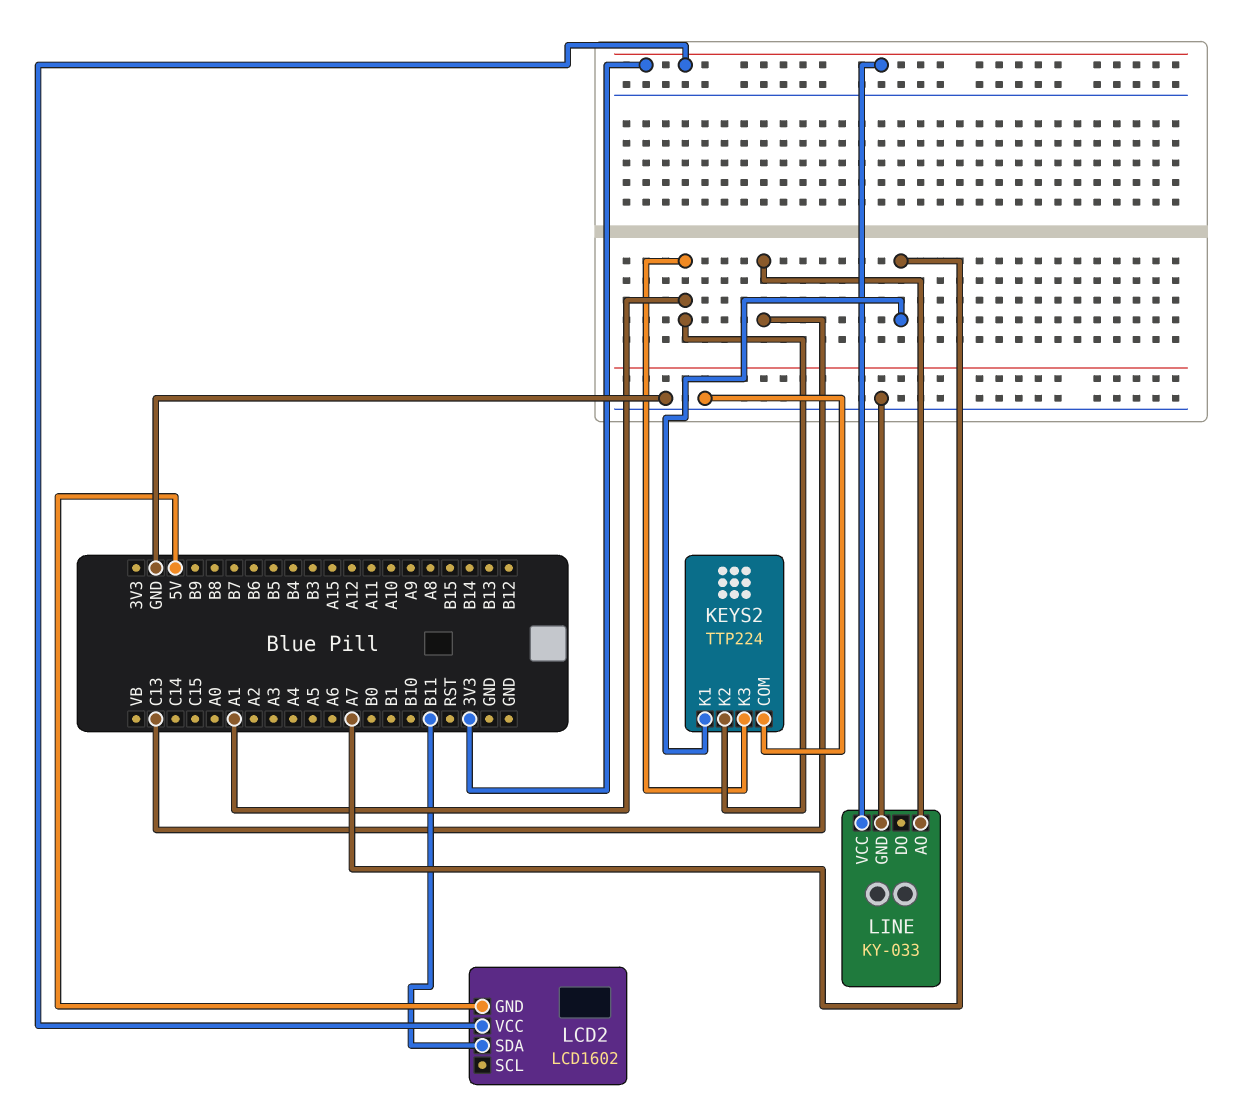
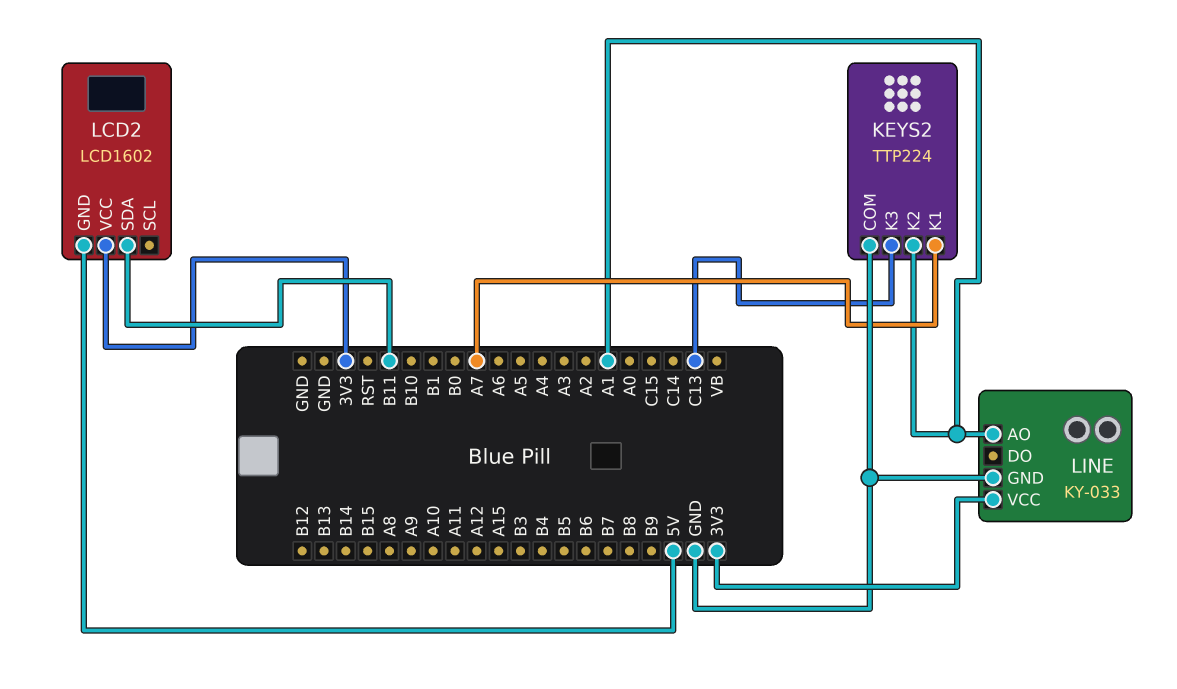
KEYS2 pin K3: A1 -> C13
LINE pin AO: C13 -> A1

